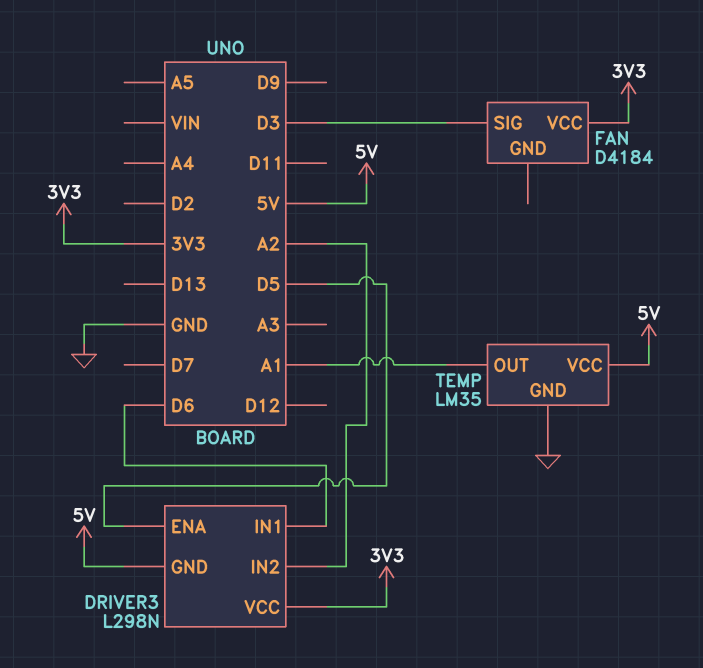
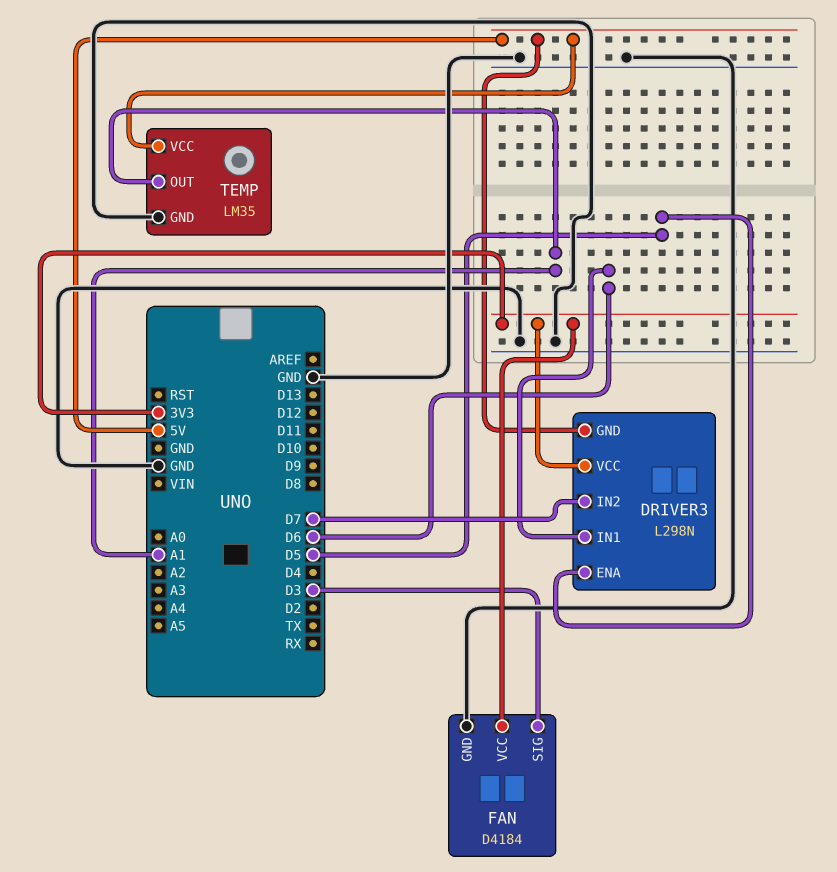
DRIVER3 pin IN2: A2 -> D7
FAN pin GND: none -> GND

